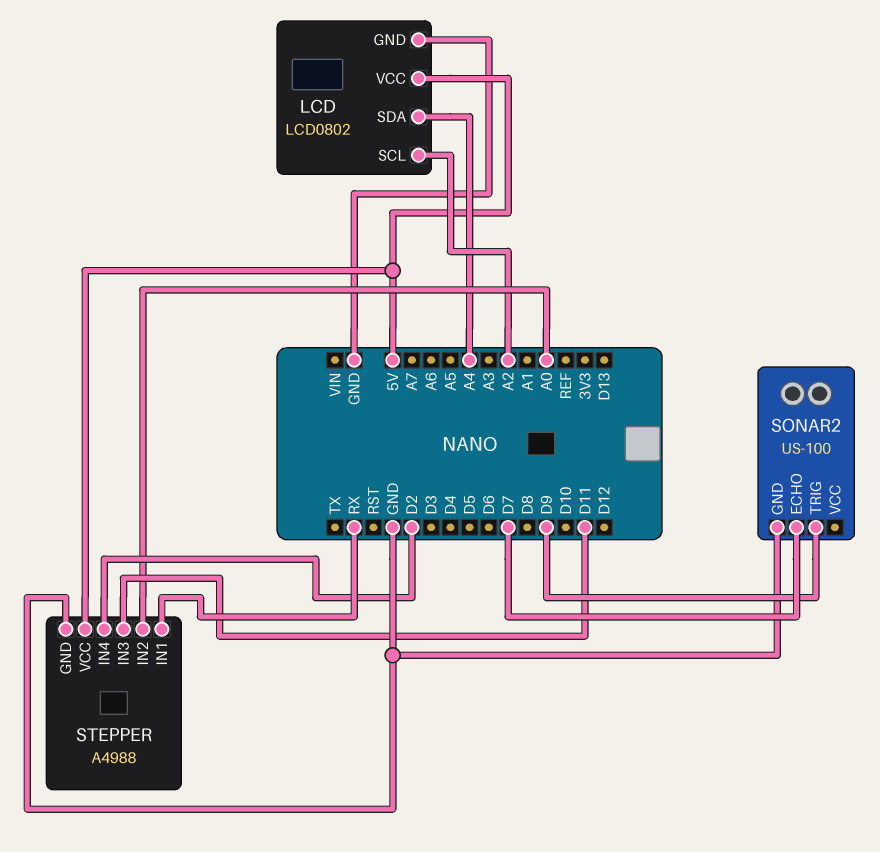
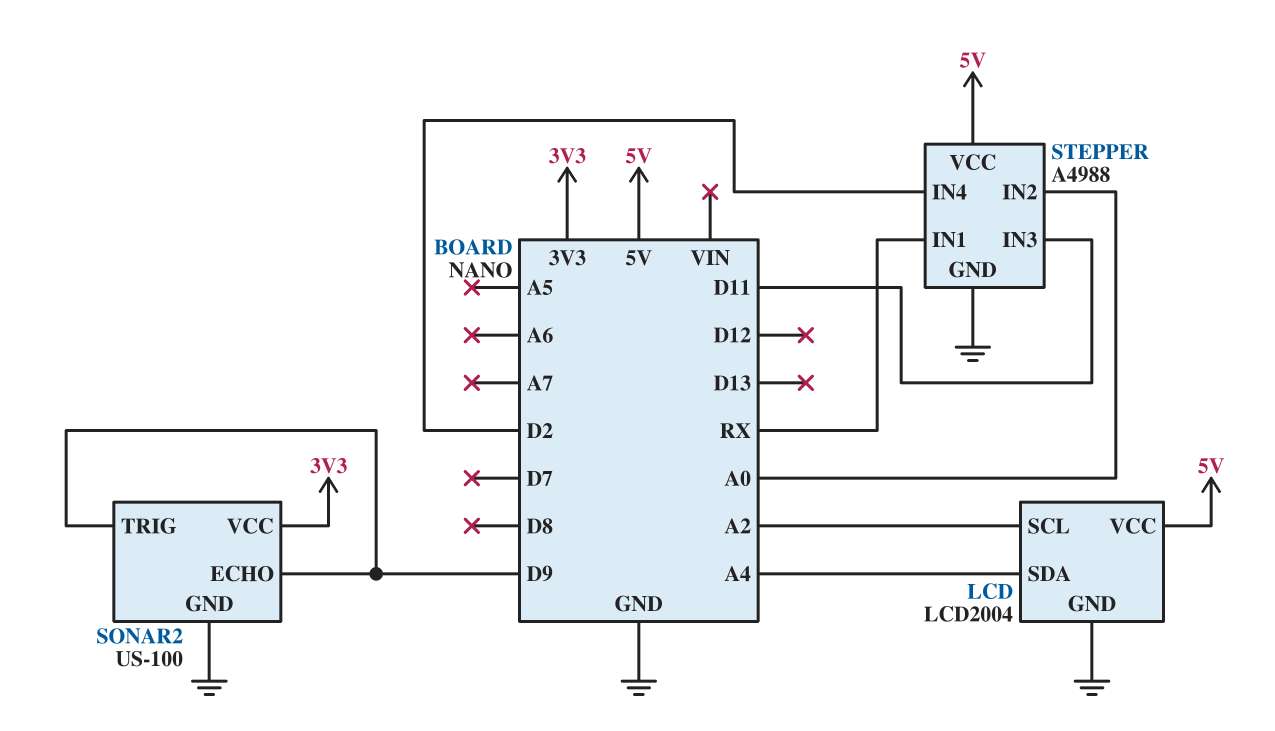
LCD: LCD0802 -> LCD2004
SONAR2 pin ECHO: D7 -> D9
SONAR2 pin VCC: none -> 3V3

